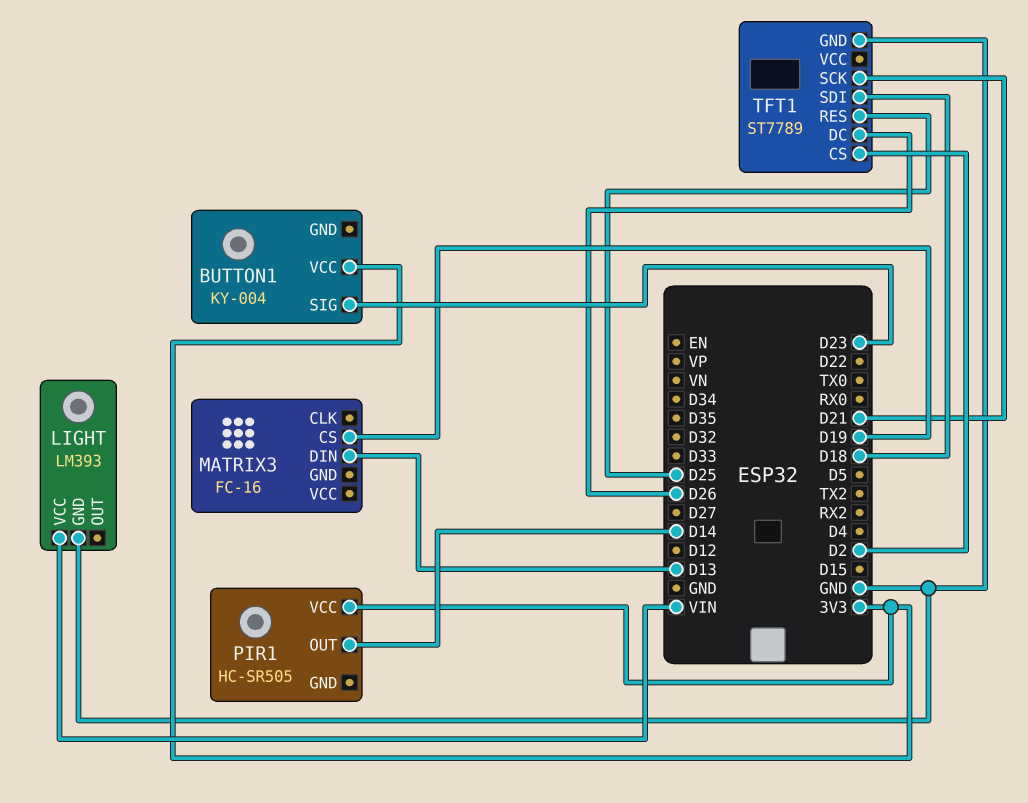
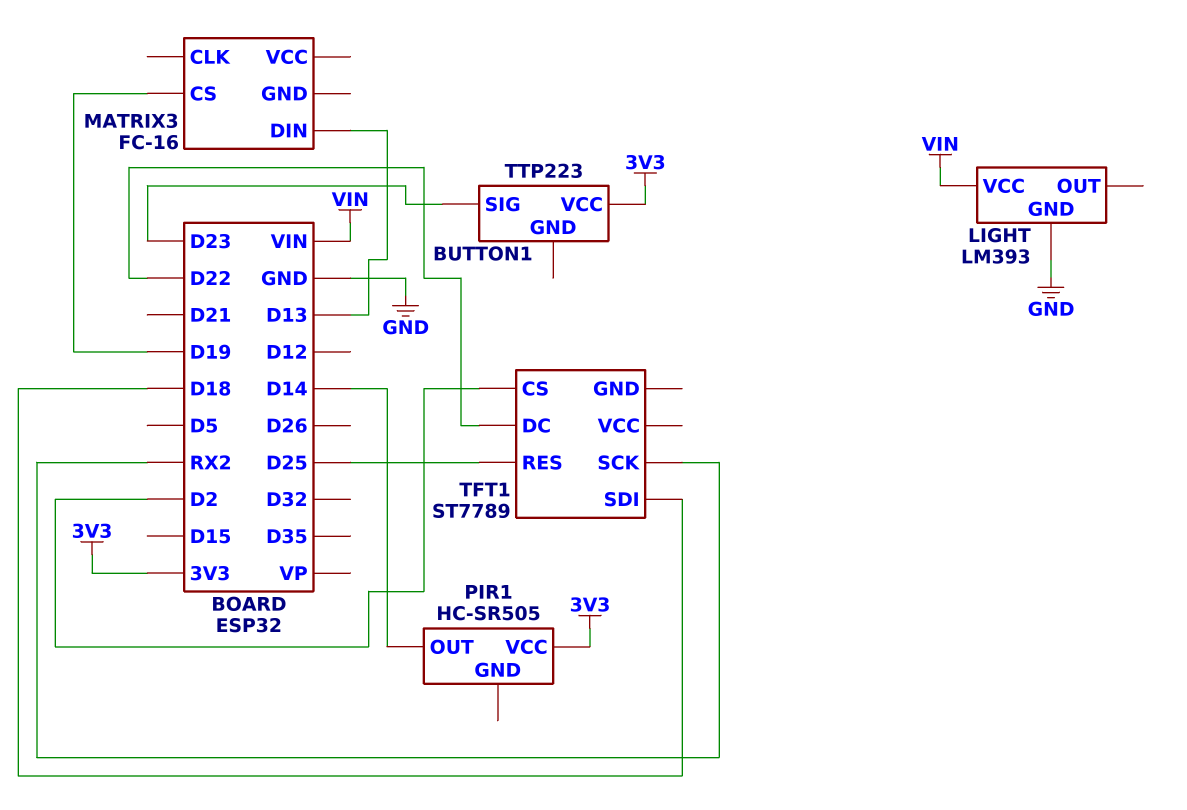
BUTTON1: KY-004 -> TTP223
TFT1 pin DC: D26 -> D22
TFT1 pin GND: GND -> none
TFT1 pin SCK: D21 -> RX2

